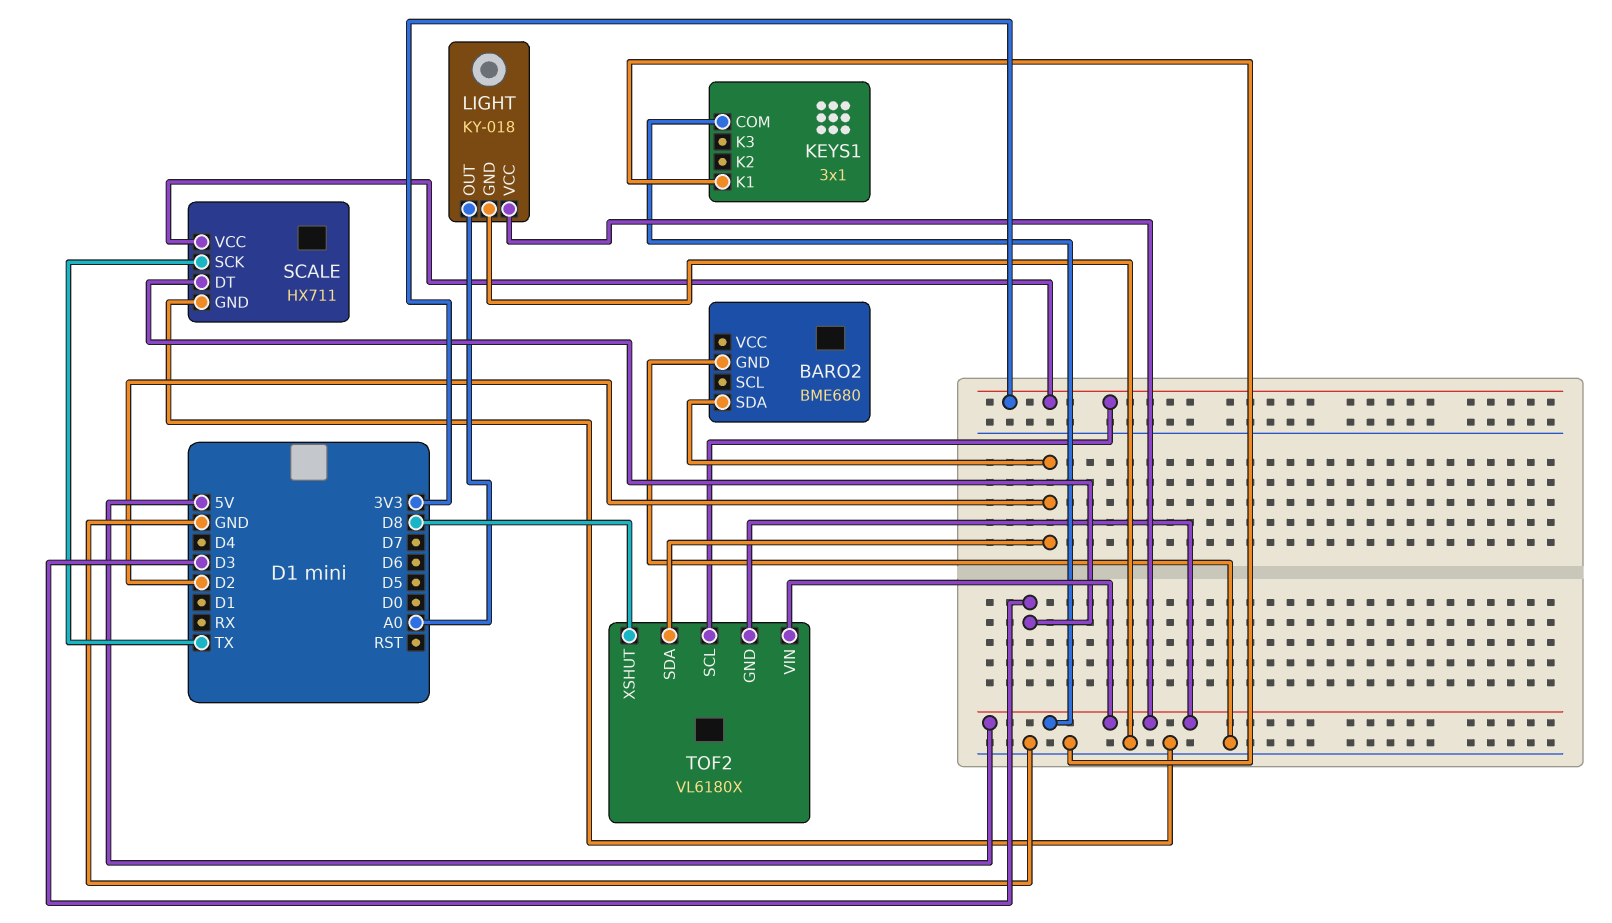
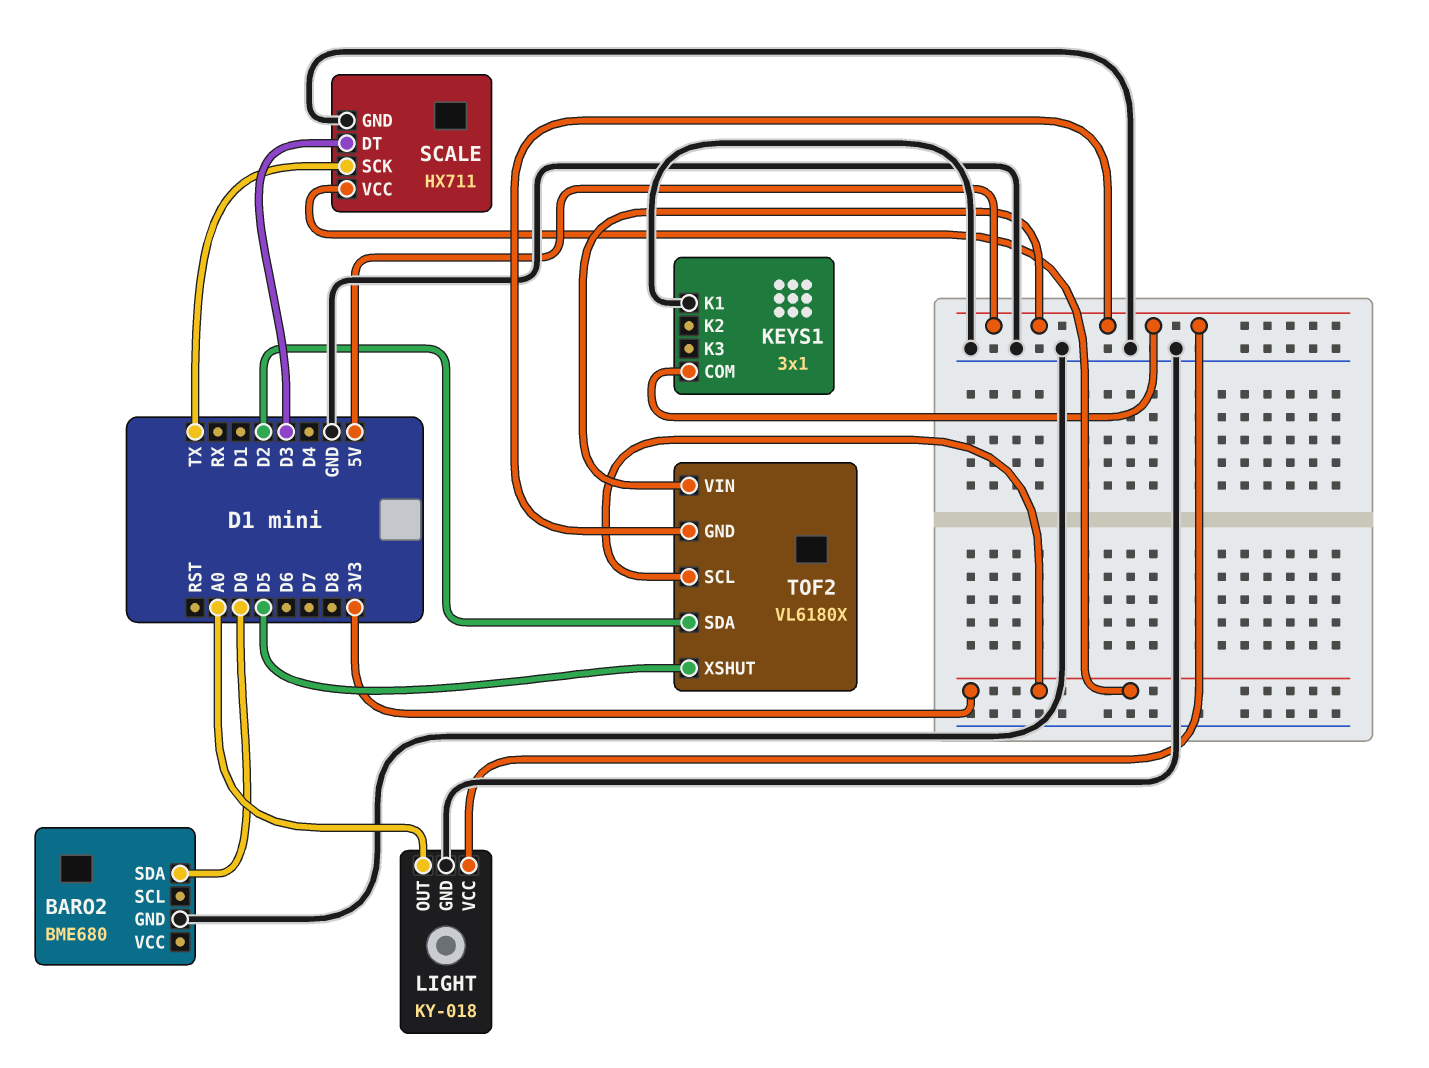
BARO2 pin SDA: D2 -> D0
TOF2 pin XSHUT: D8 -> D5

